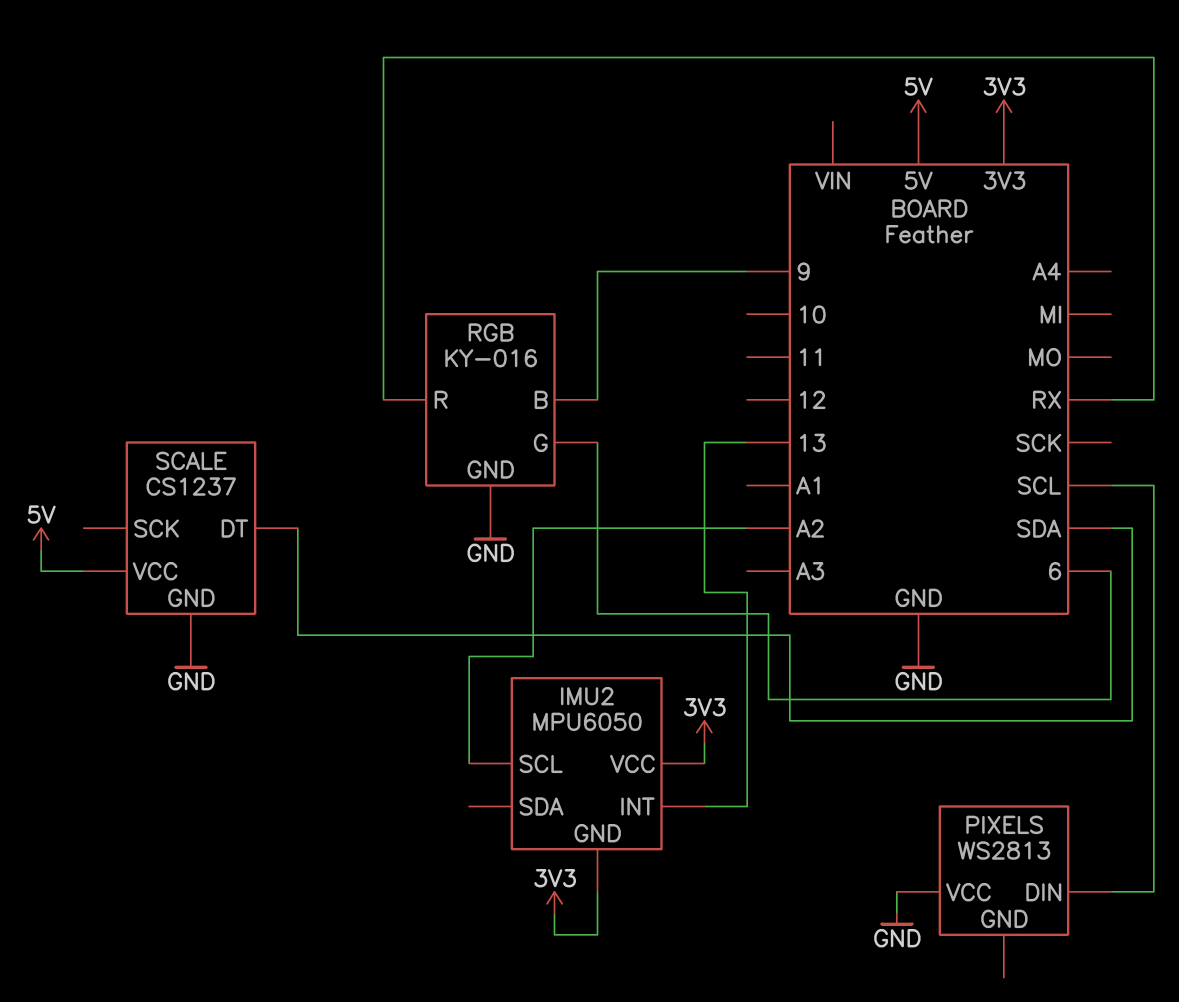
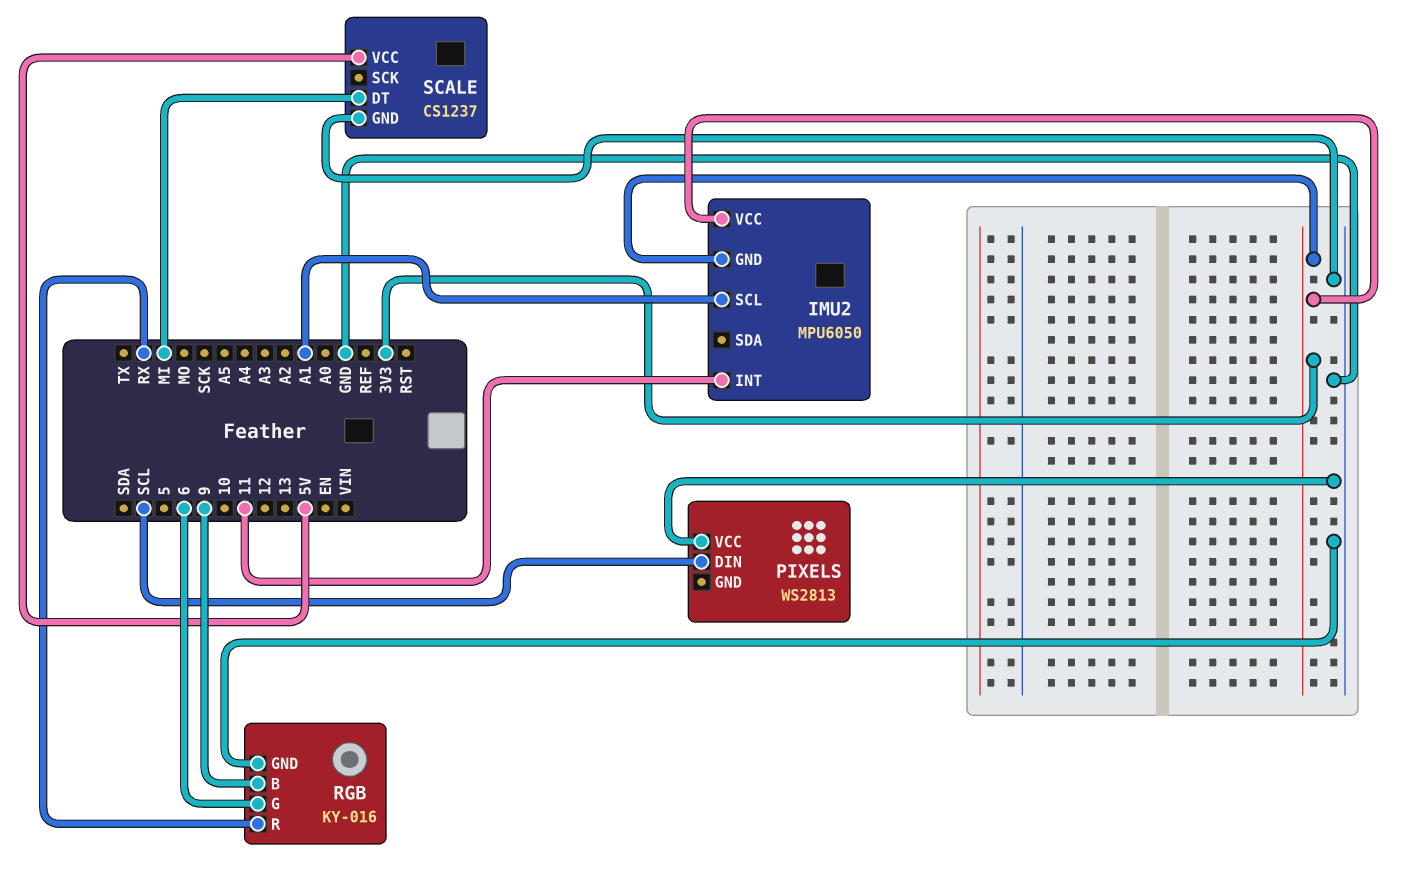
IMU2 pin INT: 13 -> 11
IMU2 pin SCL: A2 -> A1
SCALE pin DT: SDA -> MI

